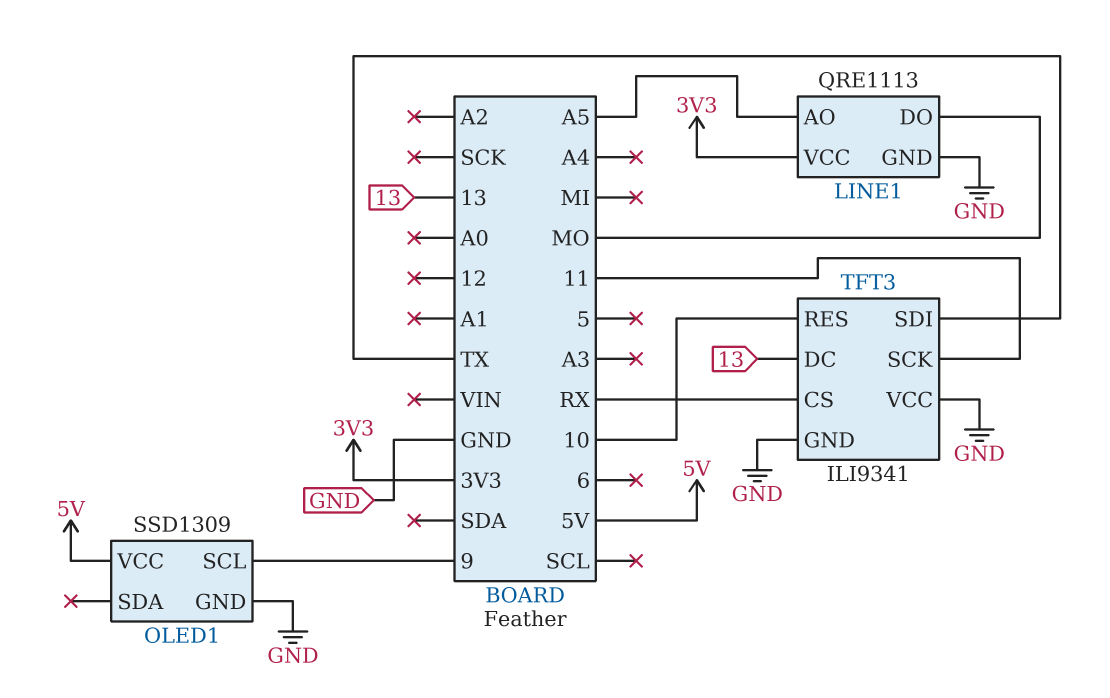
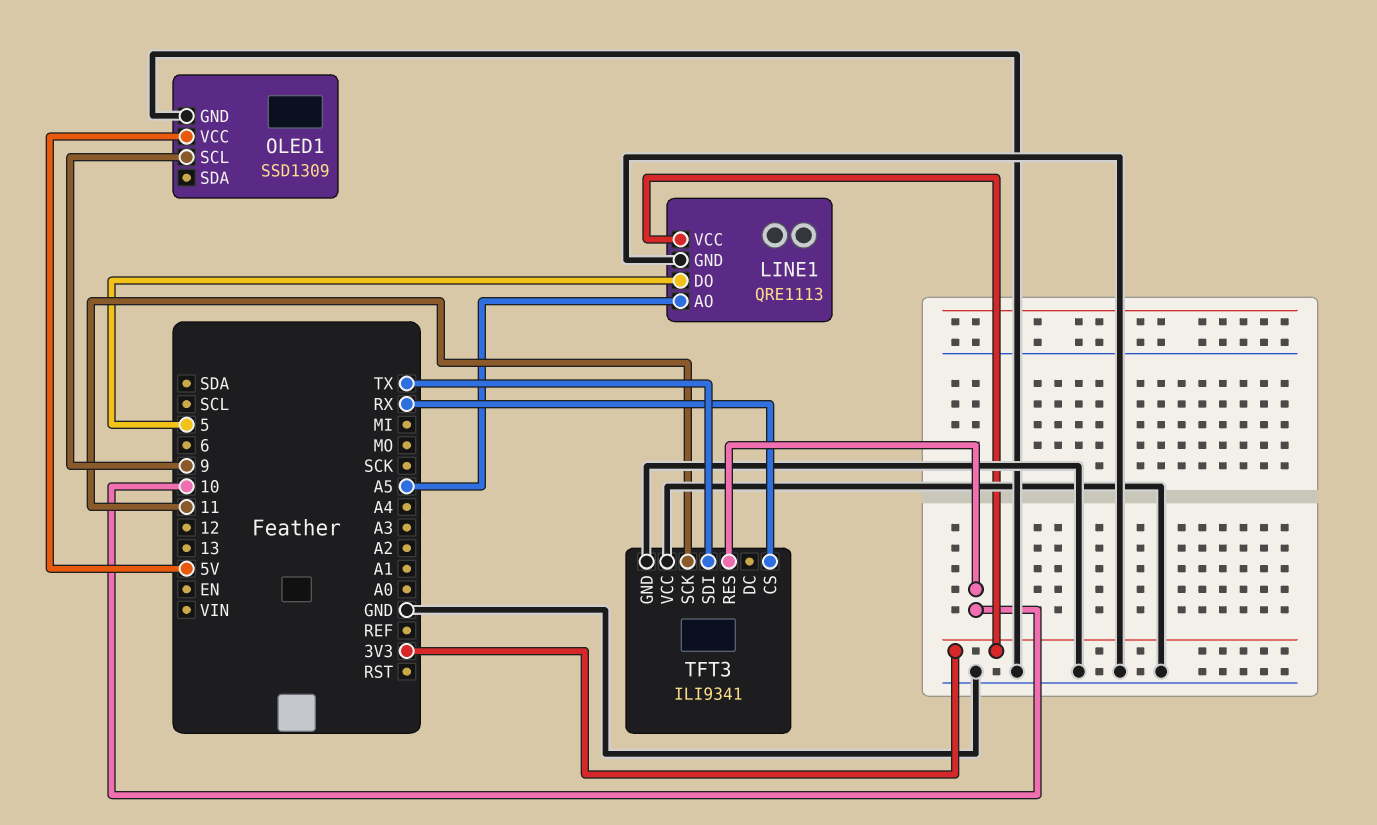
LINE1 pin DO: MO -> 5
TFT3 pin DC: 13 -> none

